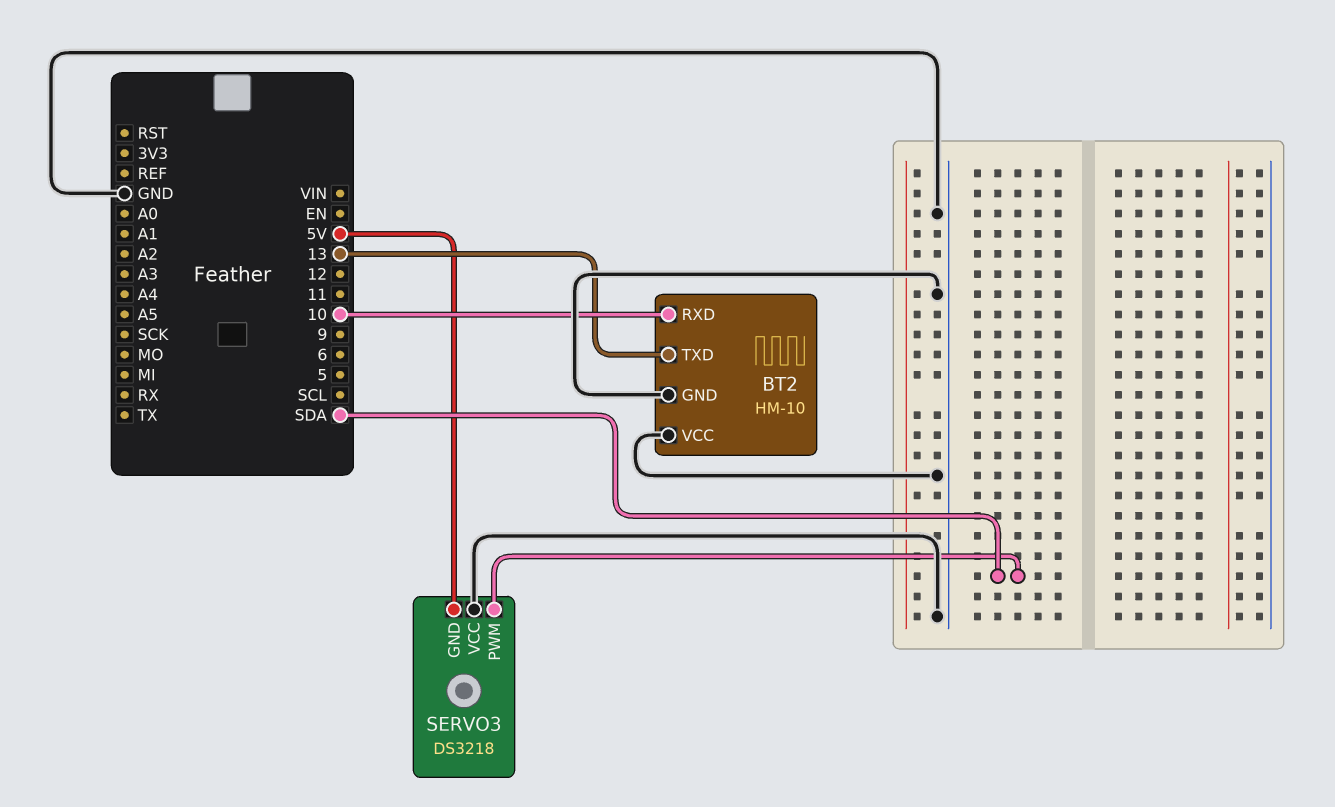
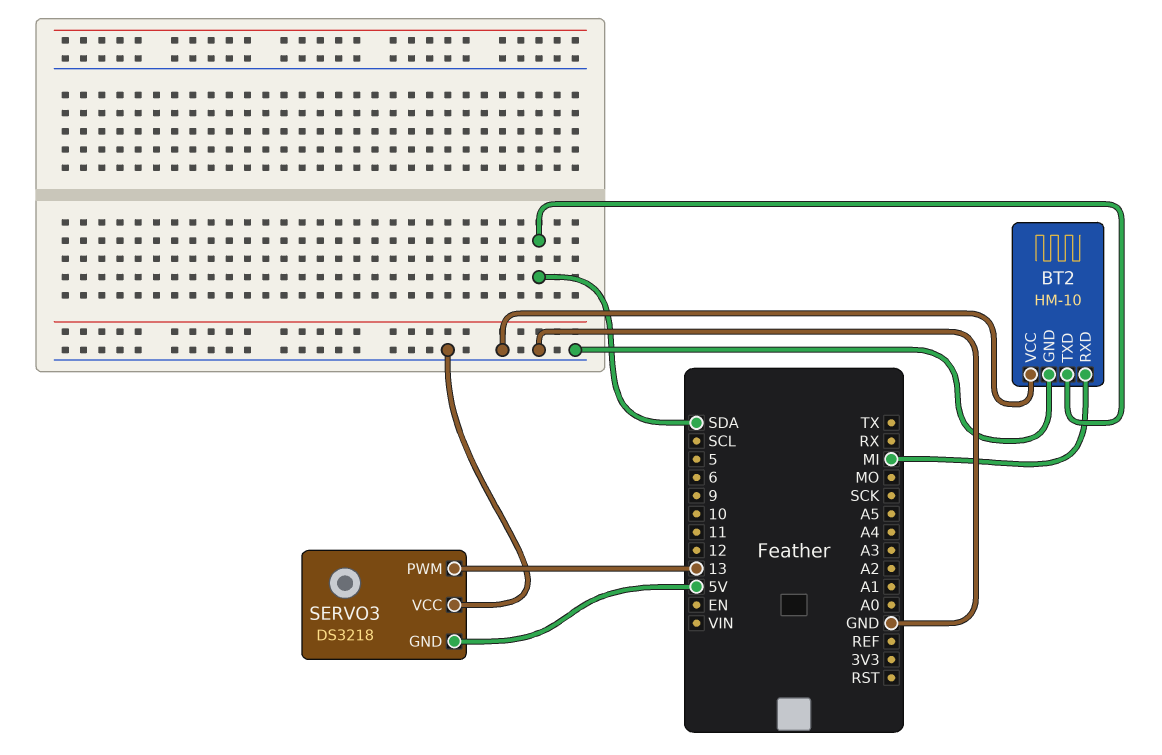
BT2 pin RXD: 10 -> MI
BT2 pin TXD: 13 -> SDA
SERVO3 pin PWM: SDA -> 13

